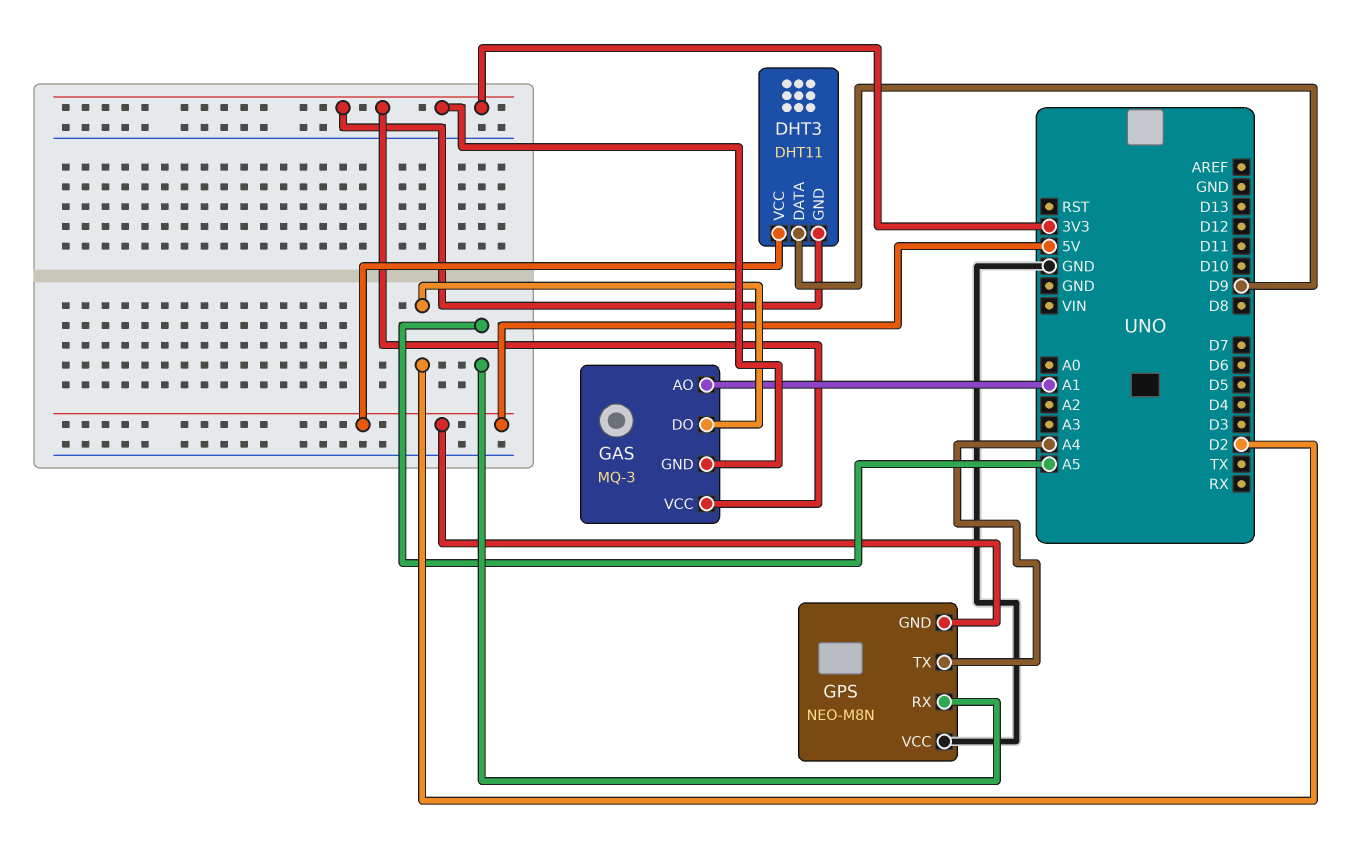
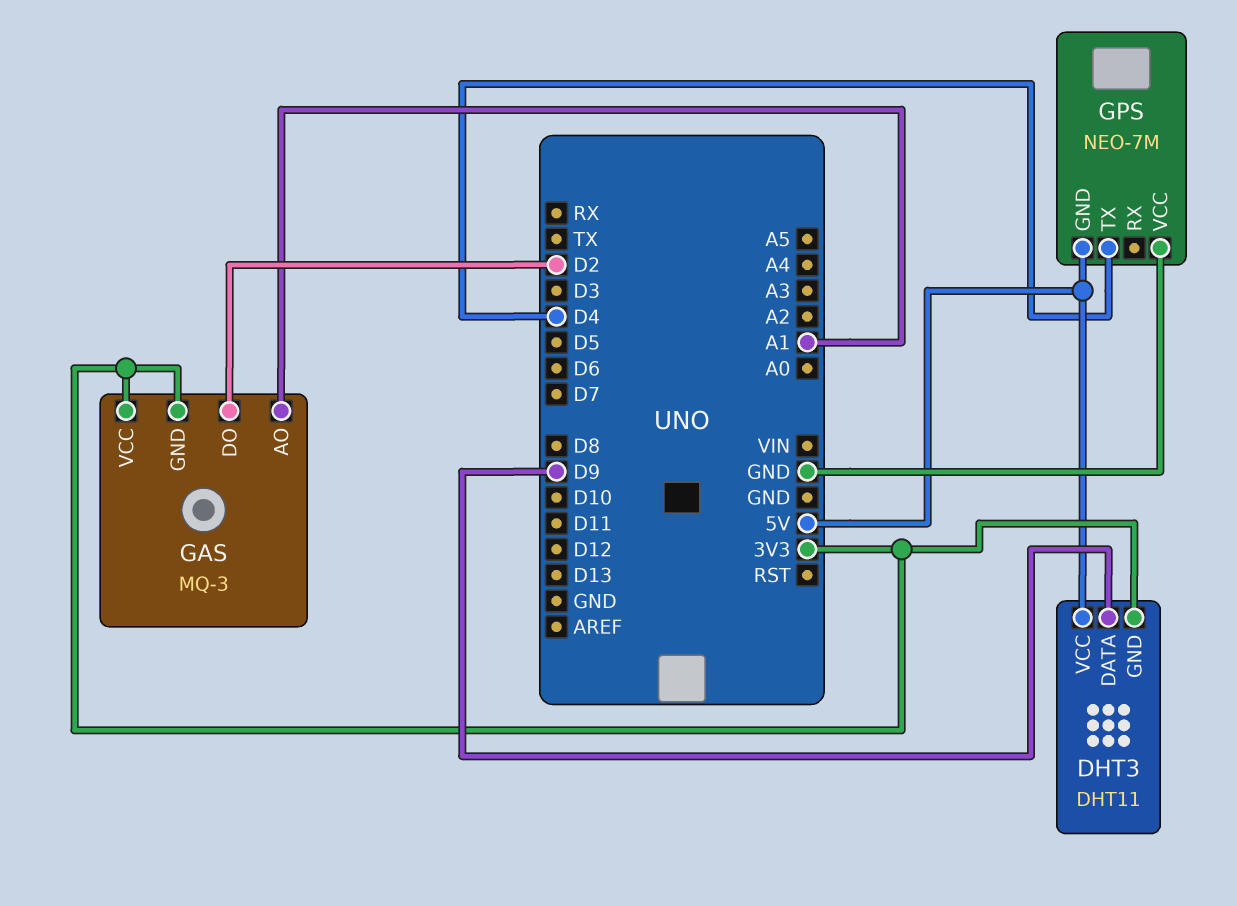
GPS: NEO-M8N -> NEO-7M
GPS pin RX: A5 -> none
GPS pin TX: A4 -> D4

